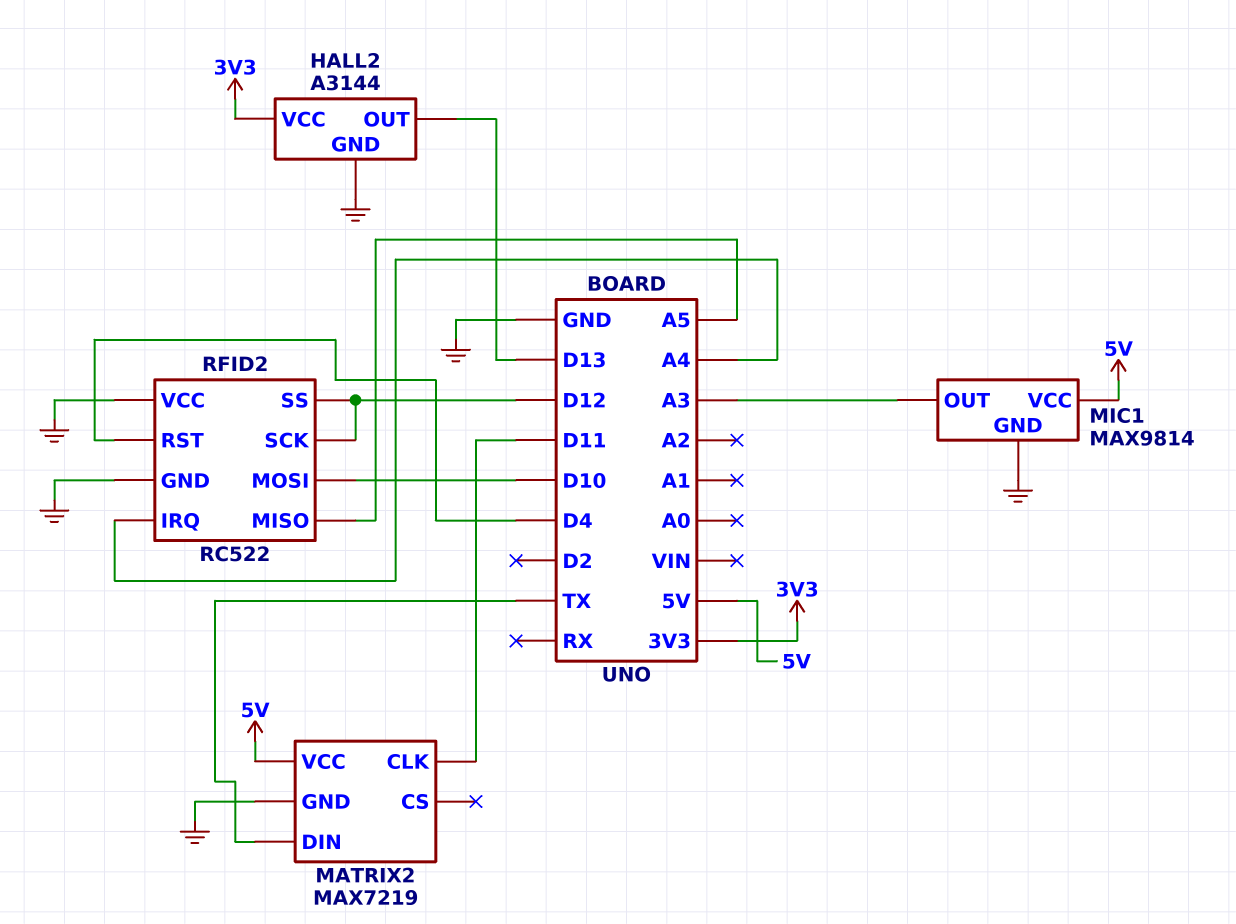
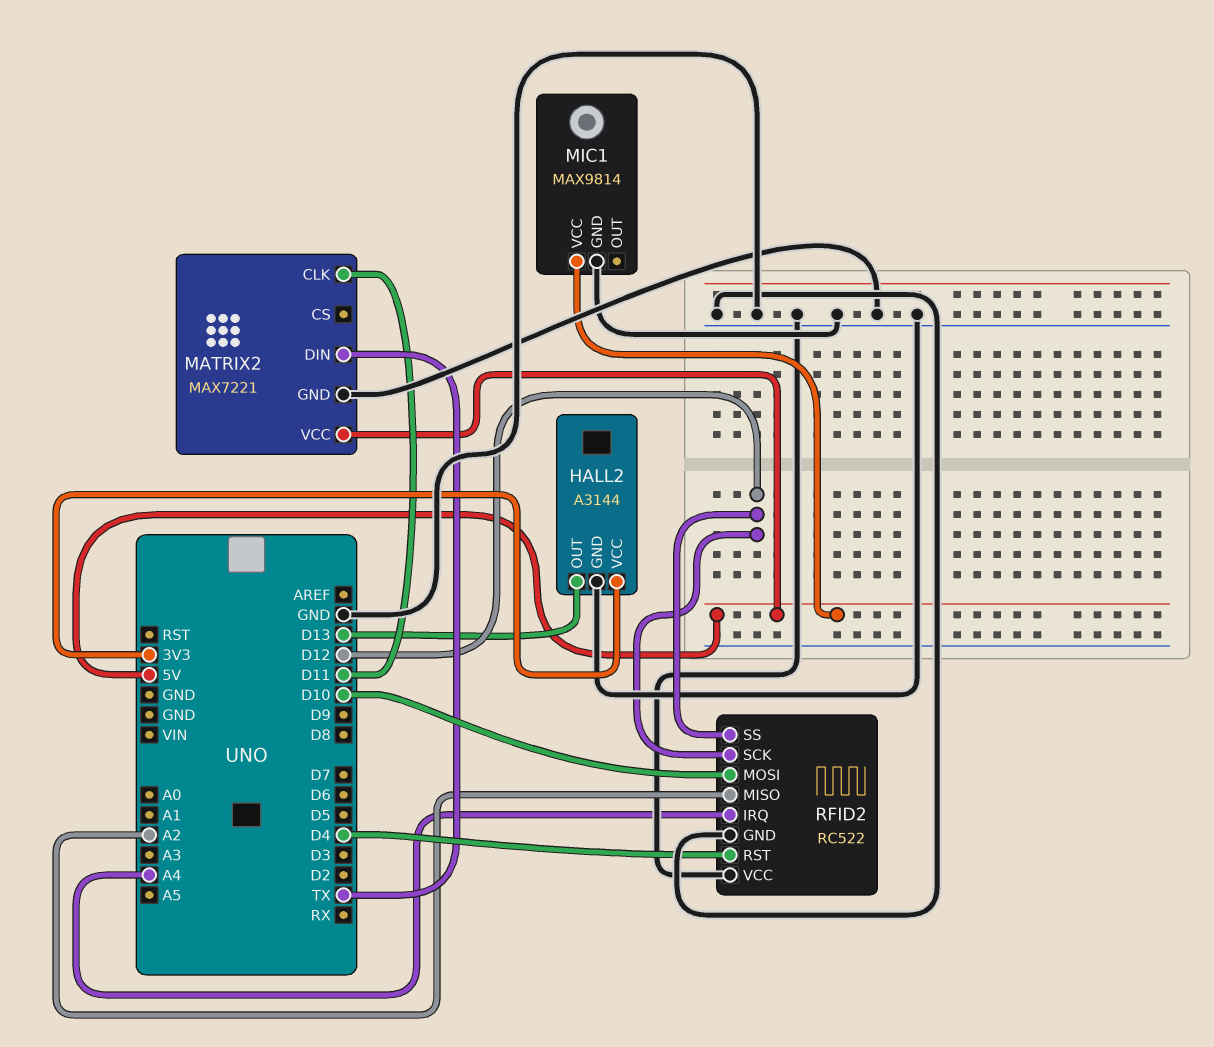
MATRIX2: MAX7219 -> MAX7221
MIC1 pin OUT: A3 -> none
RFID2 pin MISO: A5 -> A2

